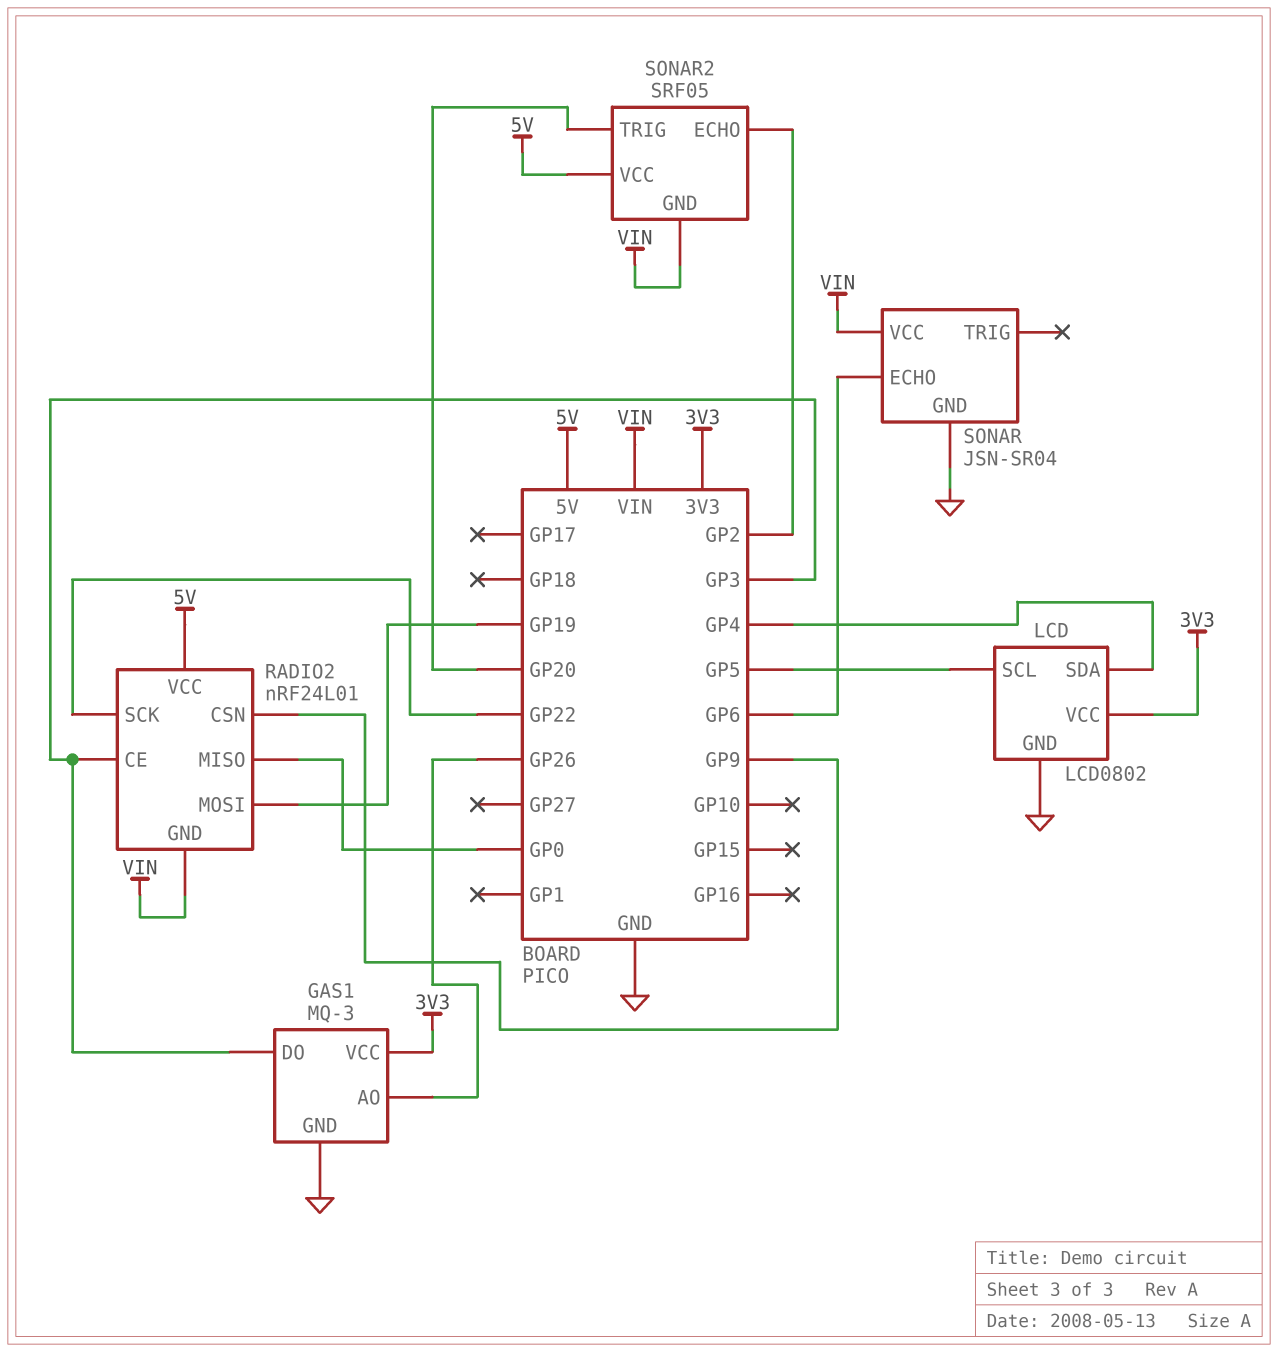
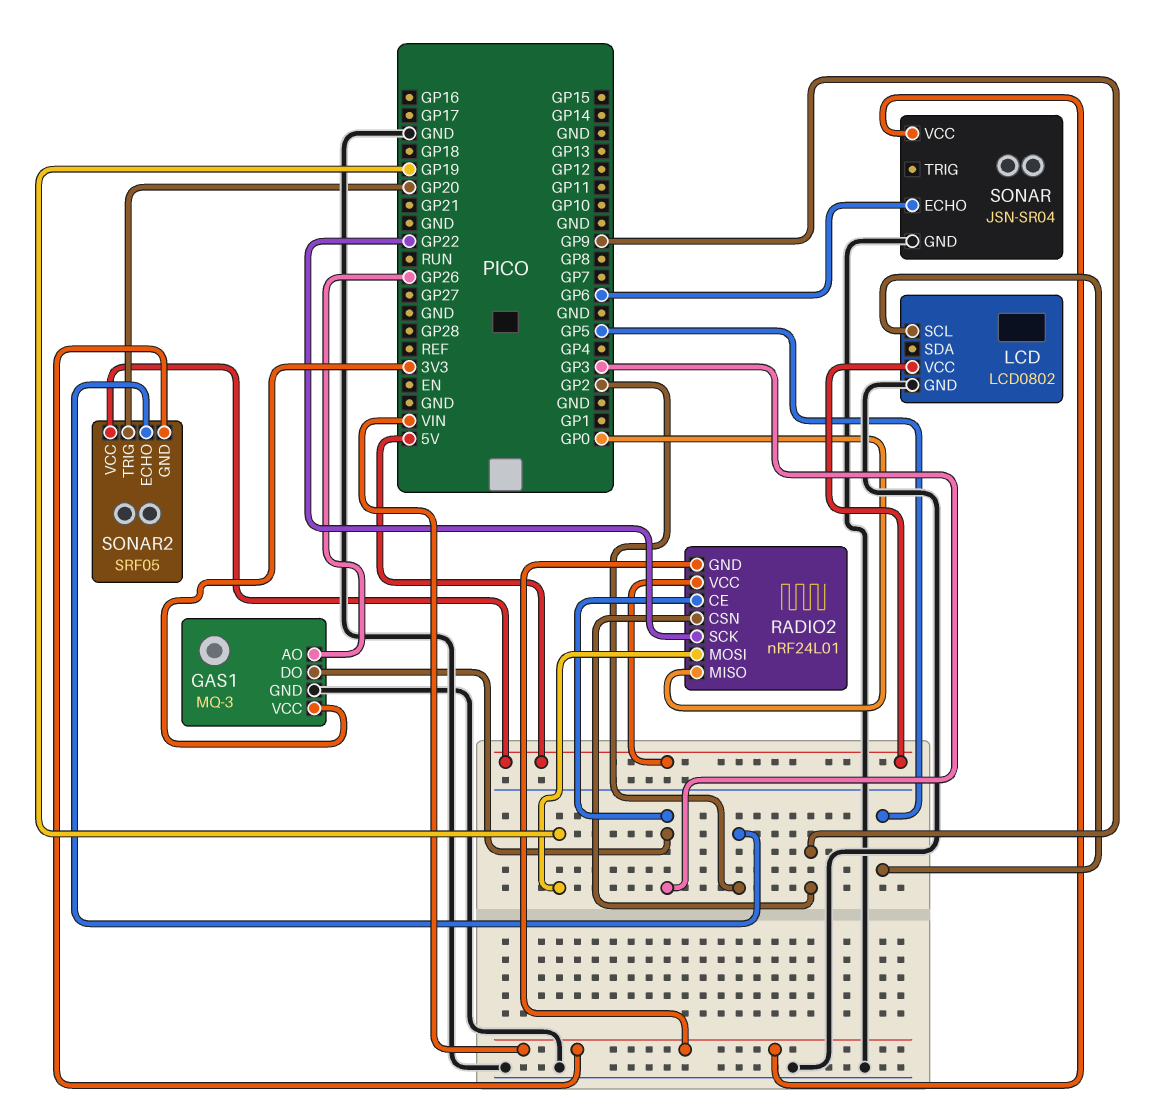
LCD pin SDA: GP4 -> none
LCD pin VCC: 3V3 -> 5V

